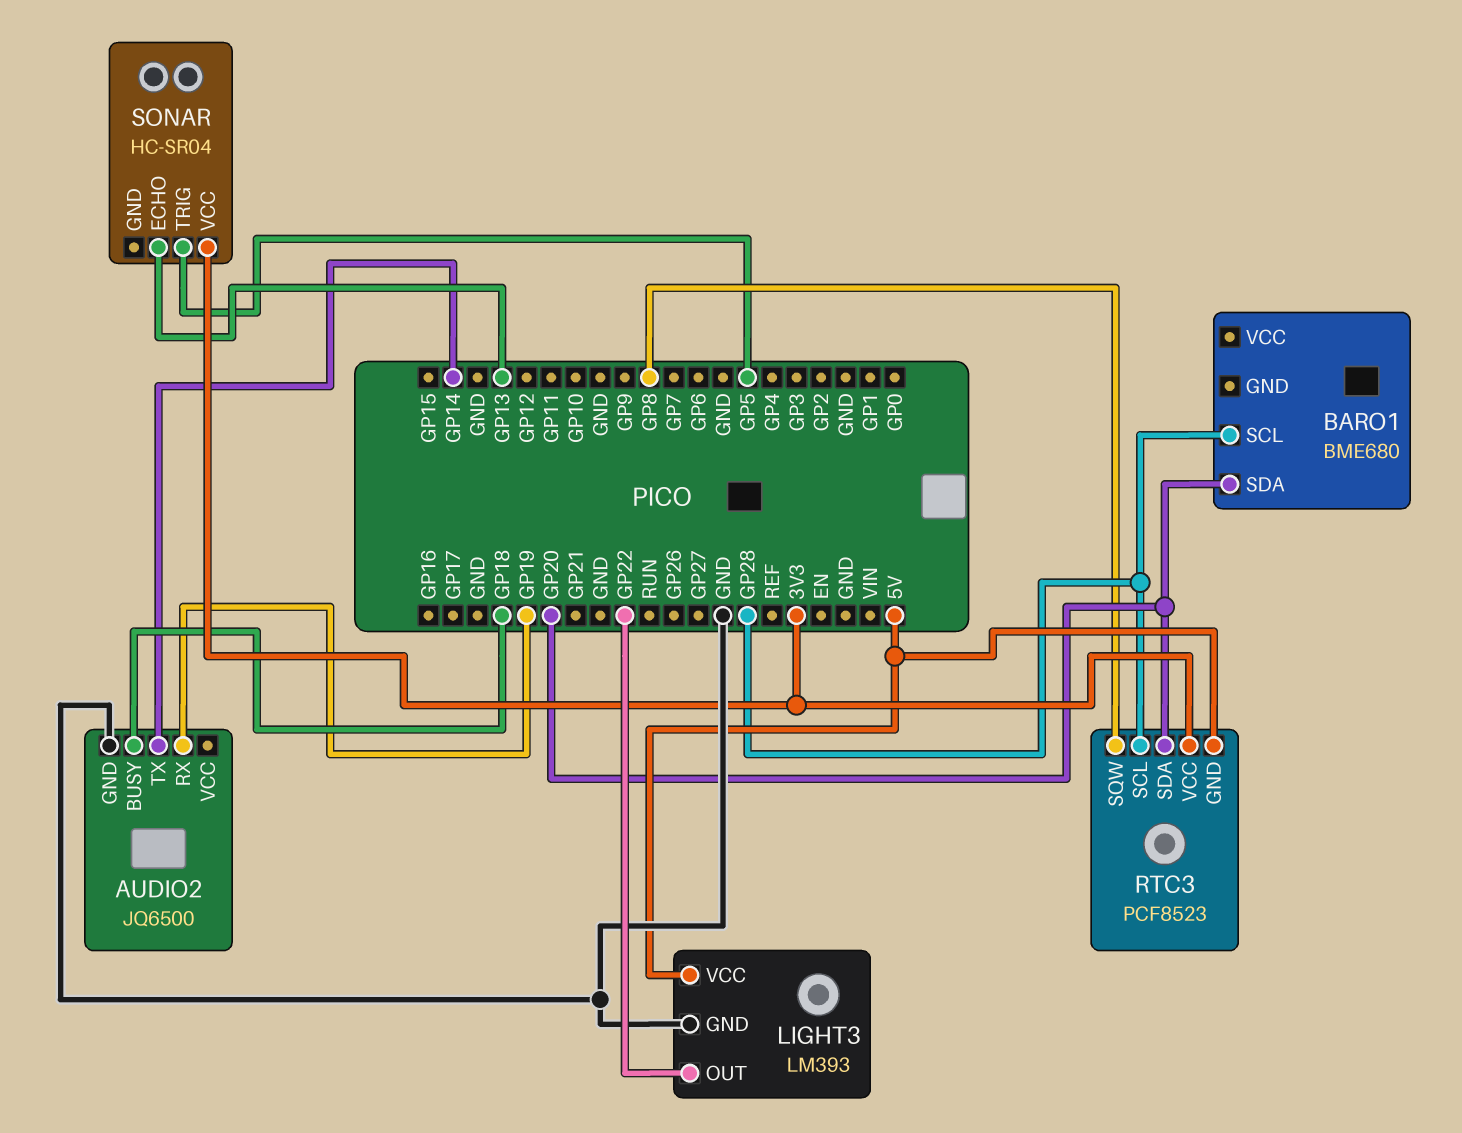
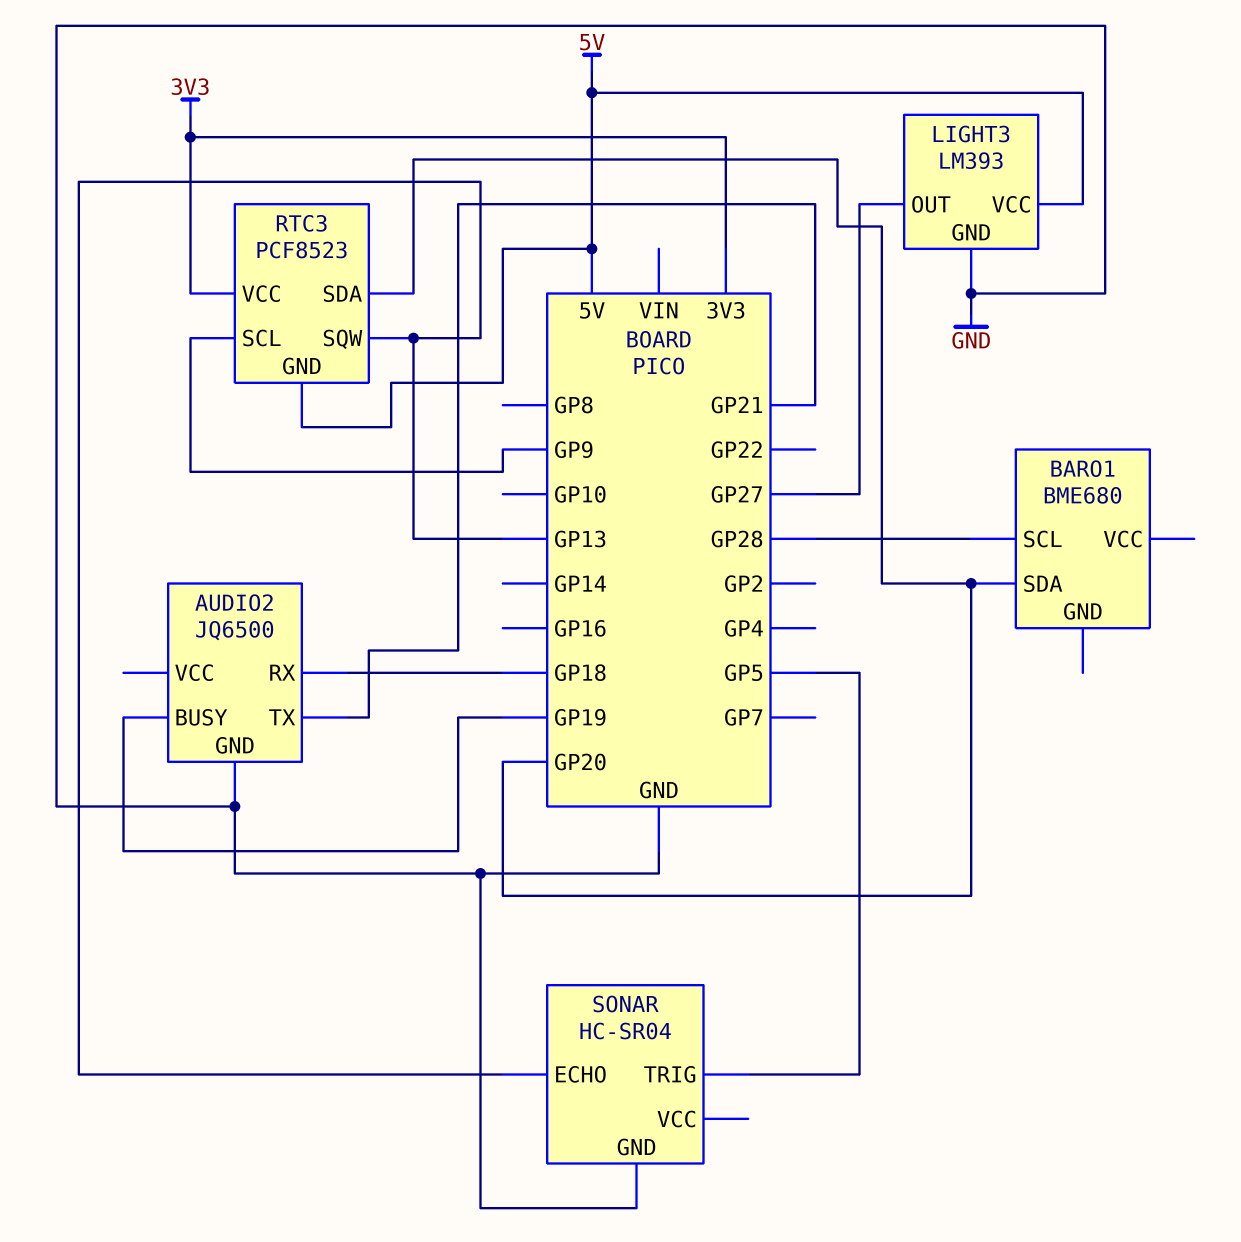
AUDIO2 pin BUSY: GP18 -> GP19
AUDIO2 pin RX: GP19 -> GP18
AUDIO2 pin TX: GP14 -> GP21
LIGHT3 pin OUT: GP22 -> GP27
RTC3 pin SCL: GP28 -> GP9
RTC3 pin SQW: GP8 -> GP13
SONAR pin GND: none -> GND
SONAR pin VCC: 3V3 -> none

